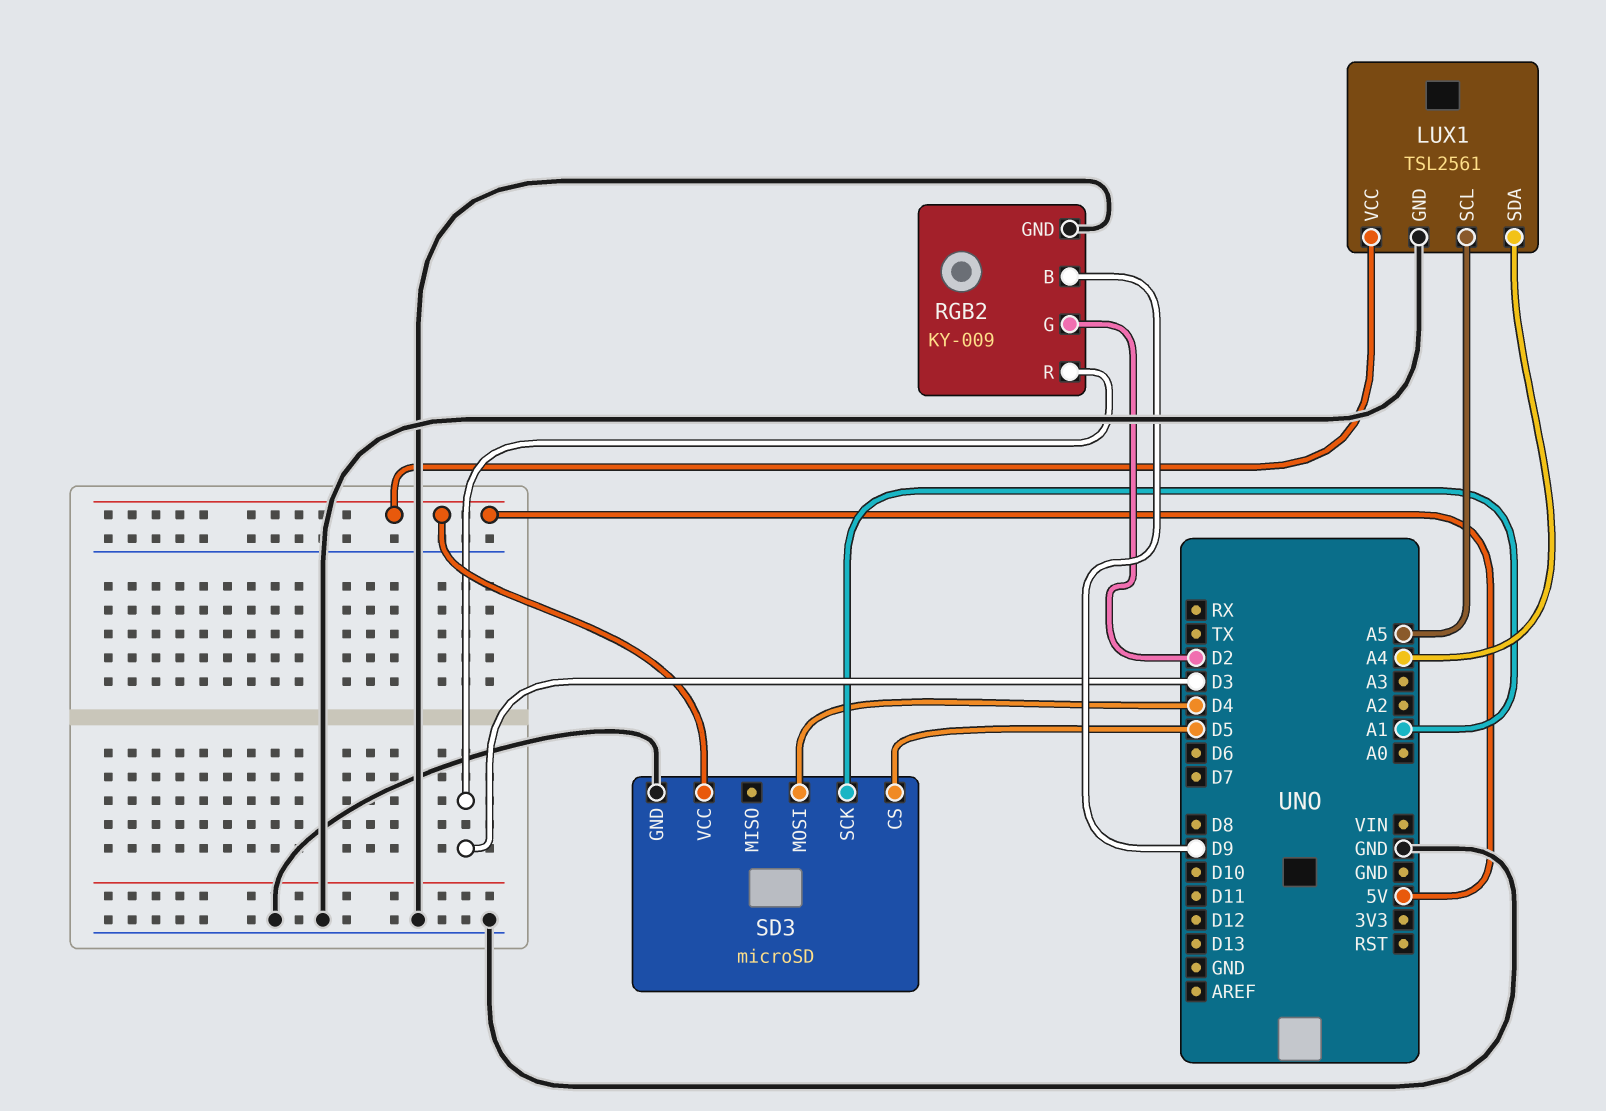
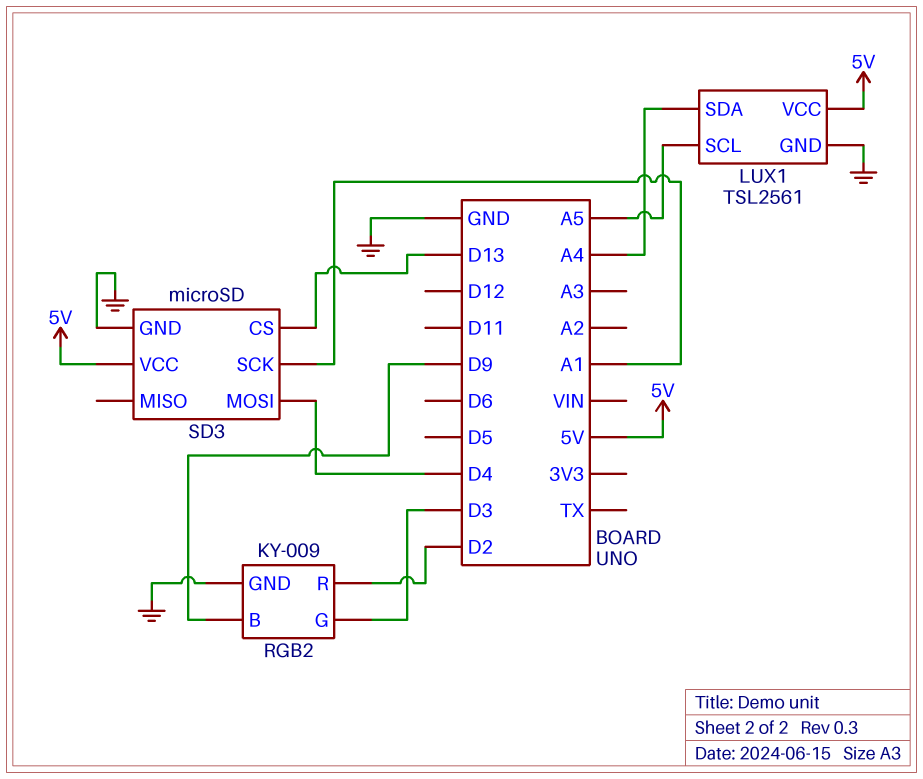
RGB2 pin G: D2 -> D3
RGB2 pin R: D3 -> D2
SD3 pin CS: D5 -> D13

